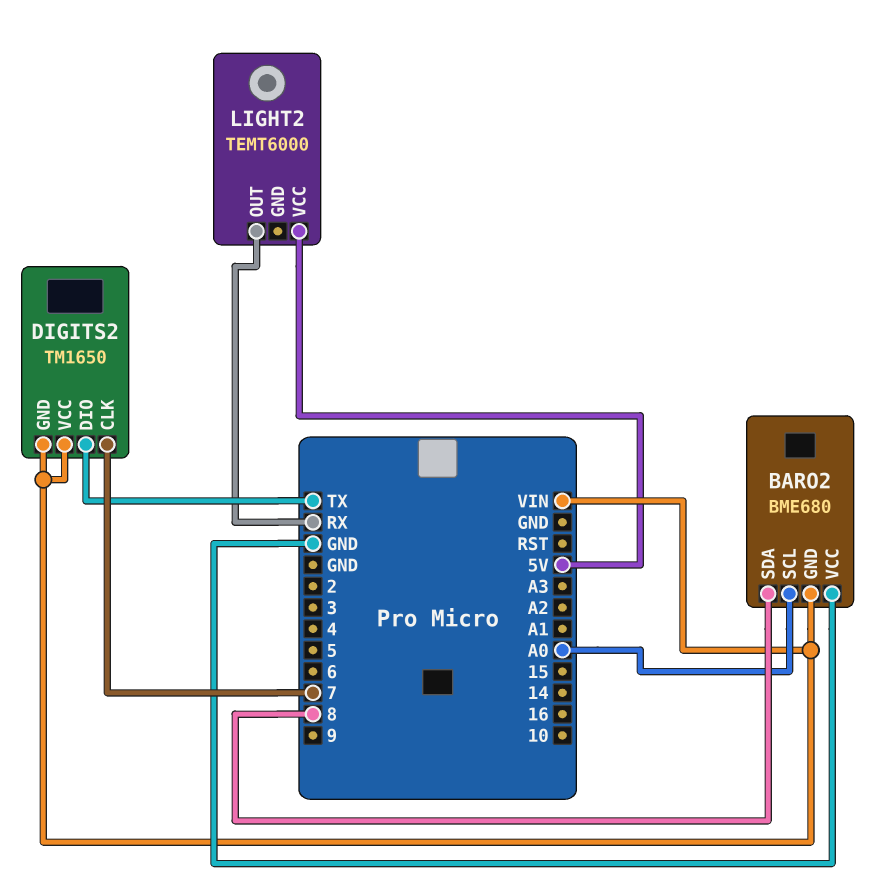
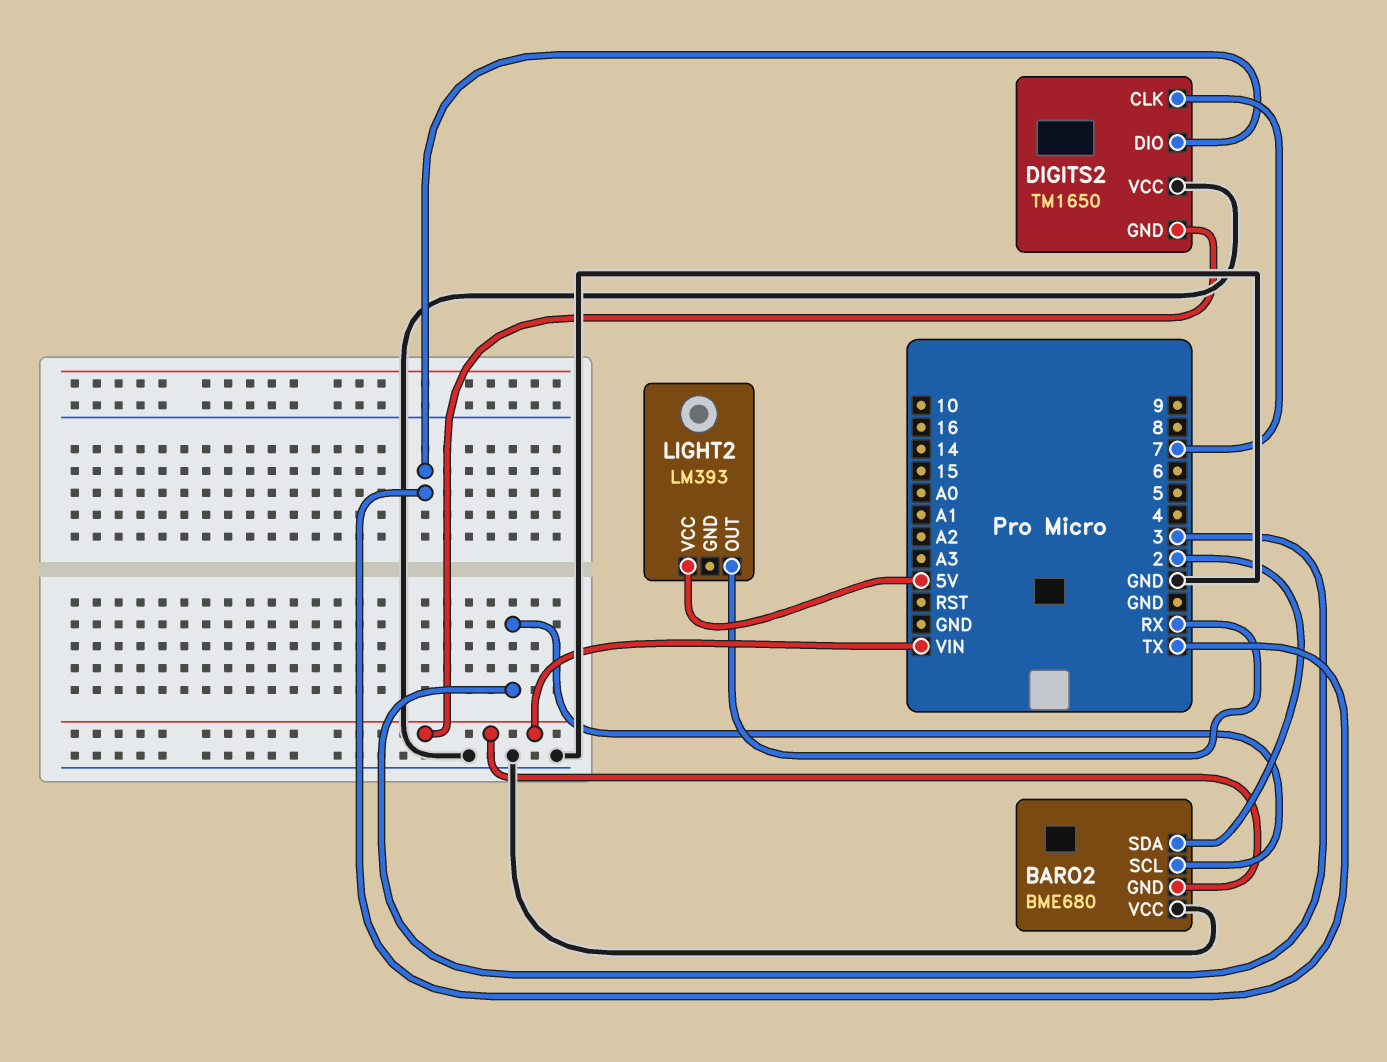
BARO2 pin SCL: A0 -> 3
BARO2 pin SDA: 8 -> 2
DIGITS2 pin VCC: VIN -> GND
LIGHT2: TEMT6000 -> LM393

